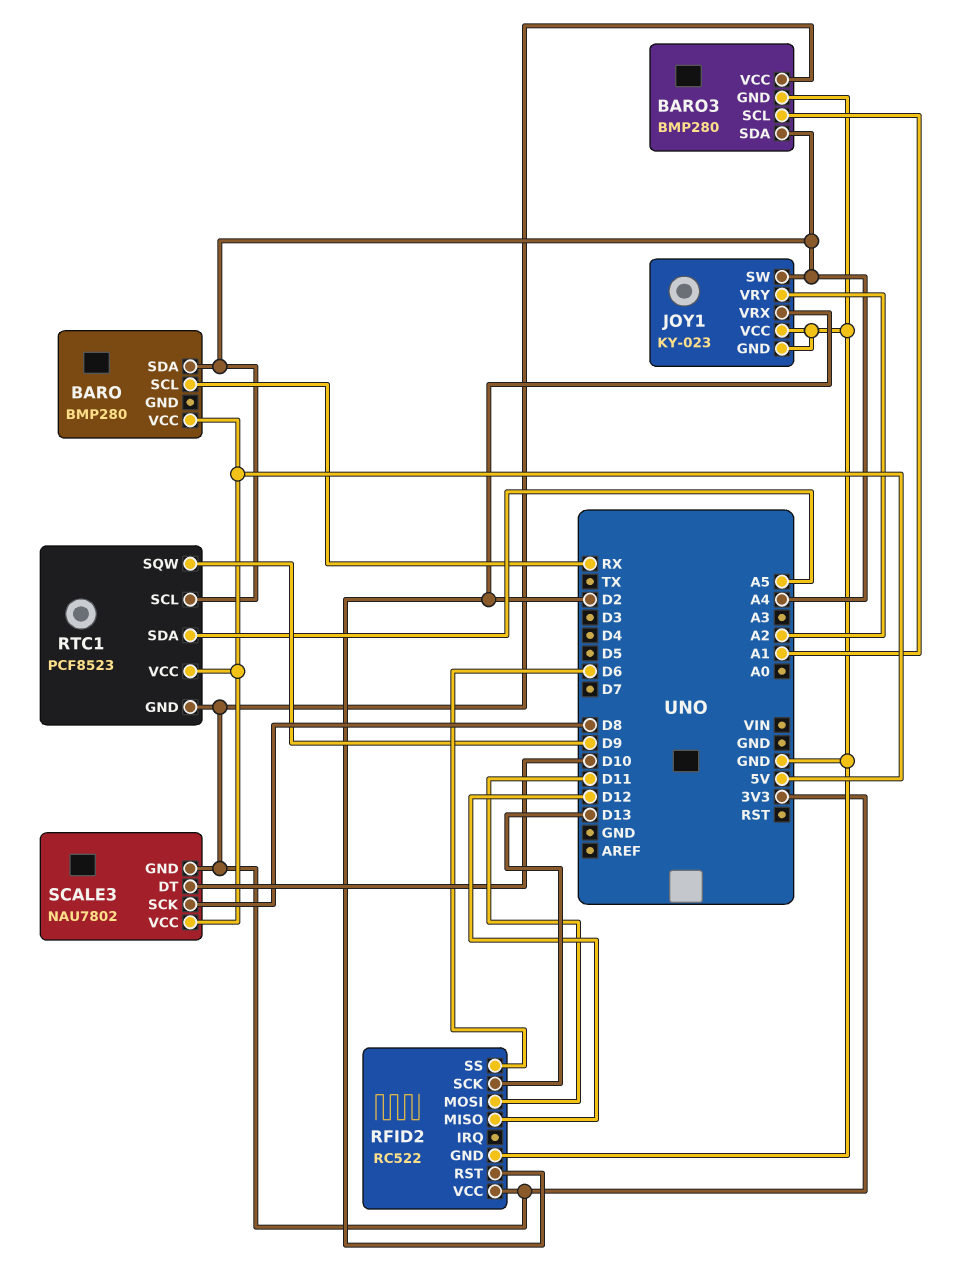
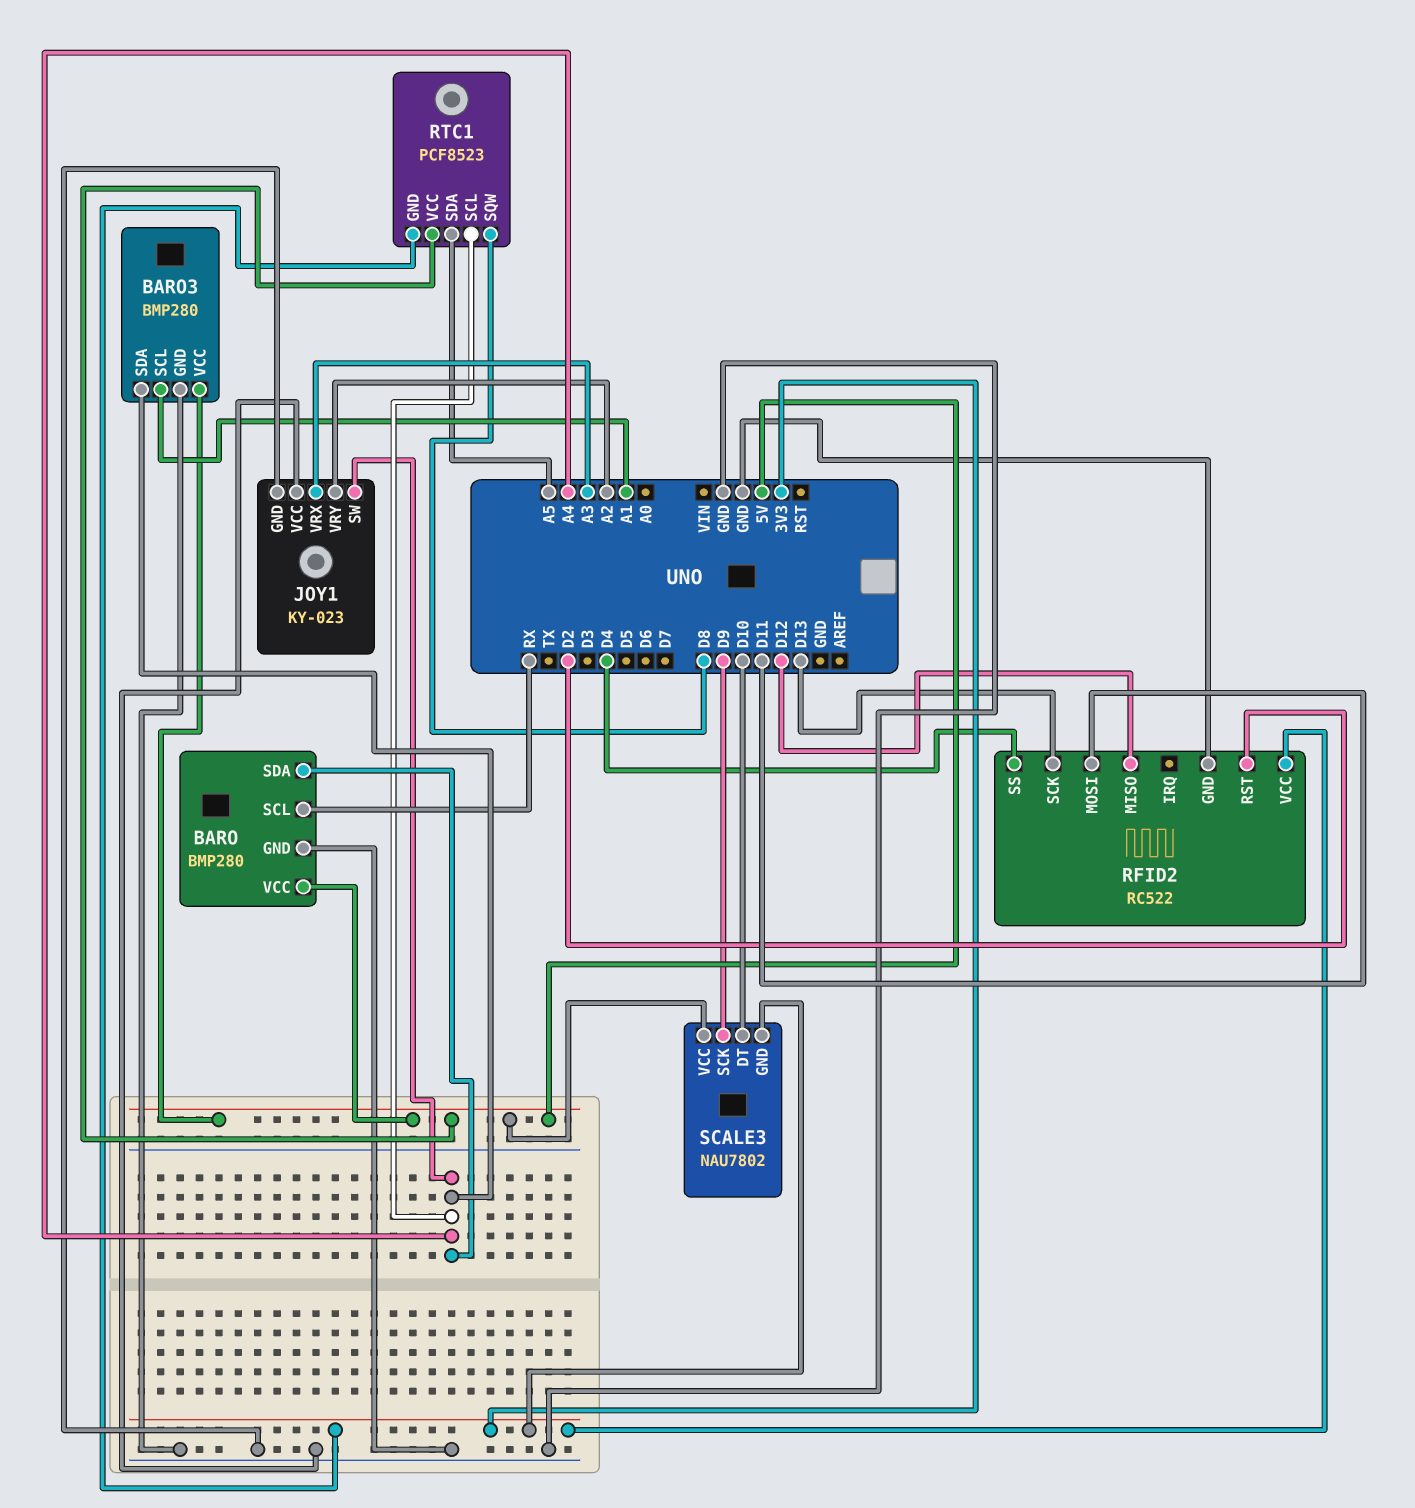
BARO pin GND: none -> GND
BARO3 pin VCC: 3V3 -> 5V
JOY1 pin VRX: D2 -> A3
RFID2 pin SS: D6 -> D4
RTC1 pin SQW: D9 -> D8
SCALE3 pin SCK: D8 -> D9

